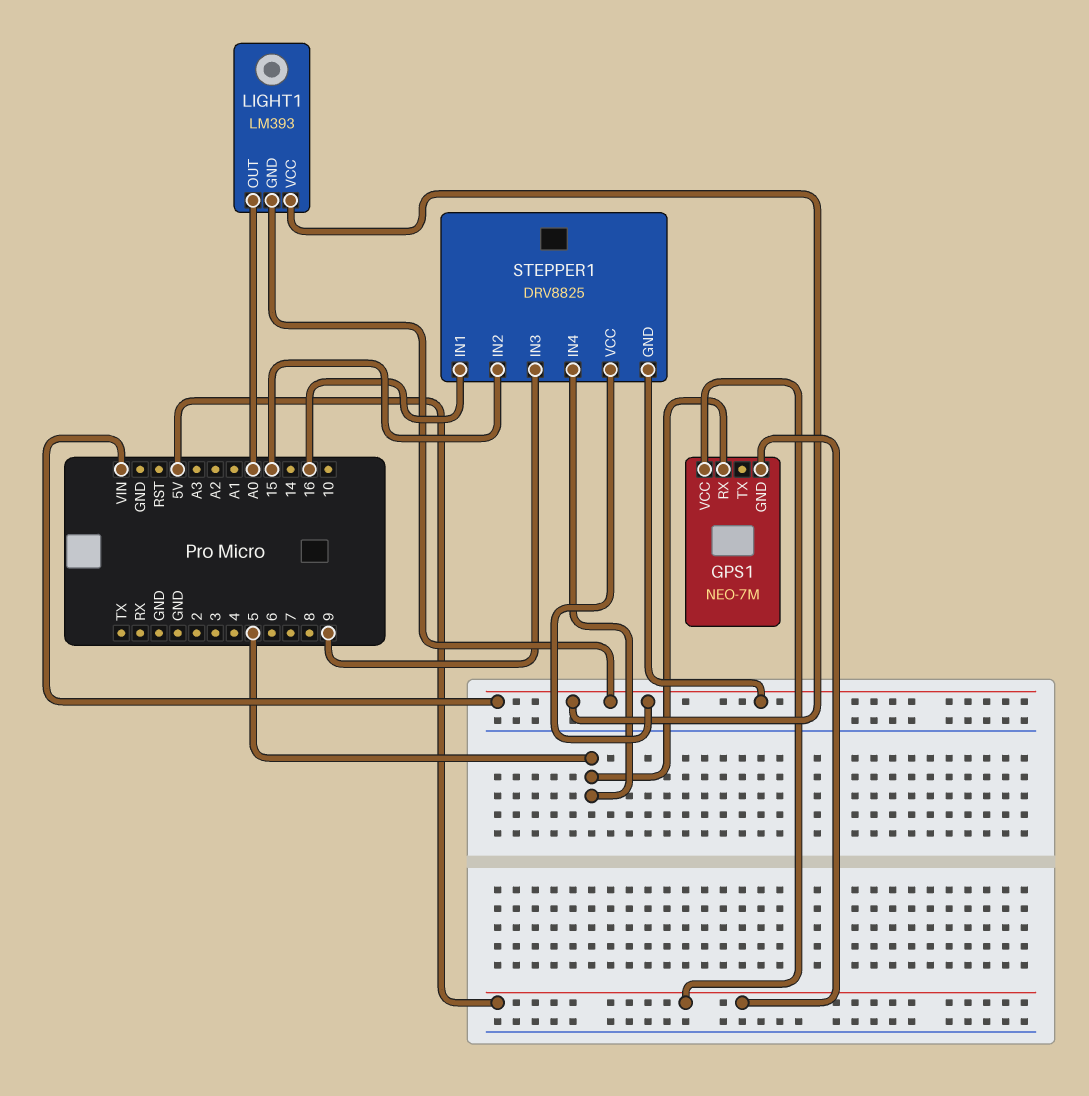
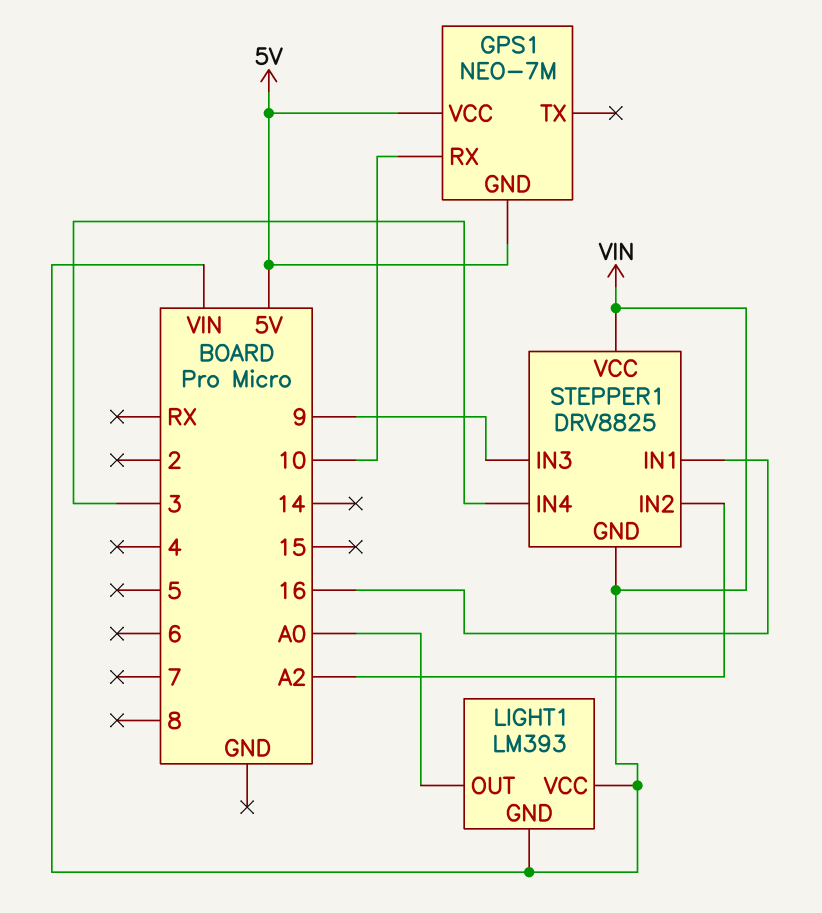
GPS1 pin RX: 5 -> 10
STEPPER1 pin IN2: 15 -> A2
STEPPER1 pin IN4: 5 -> 3

